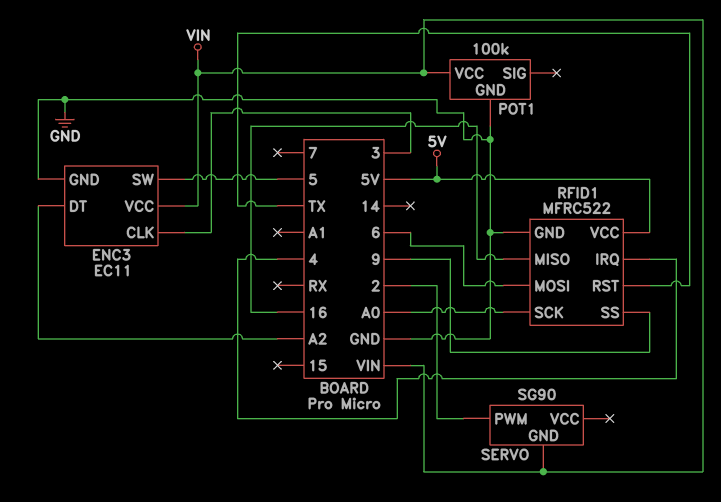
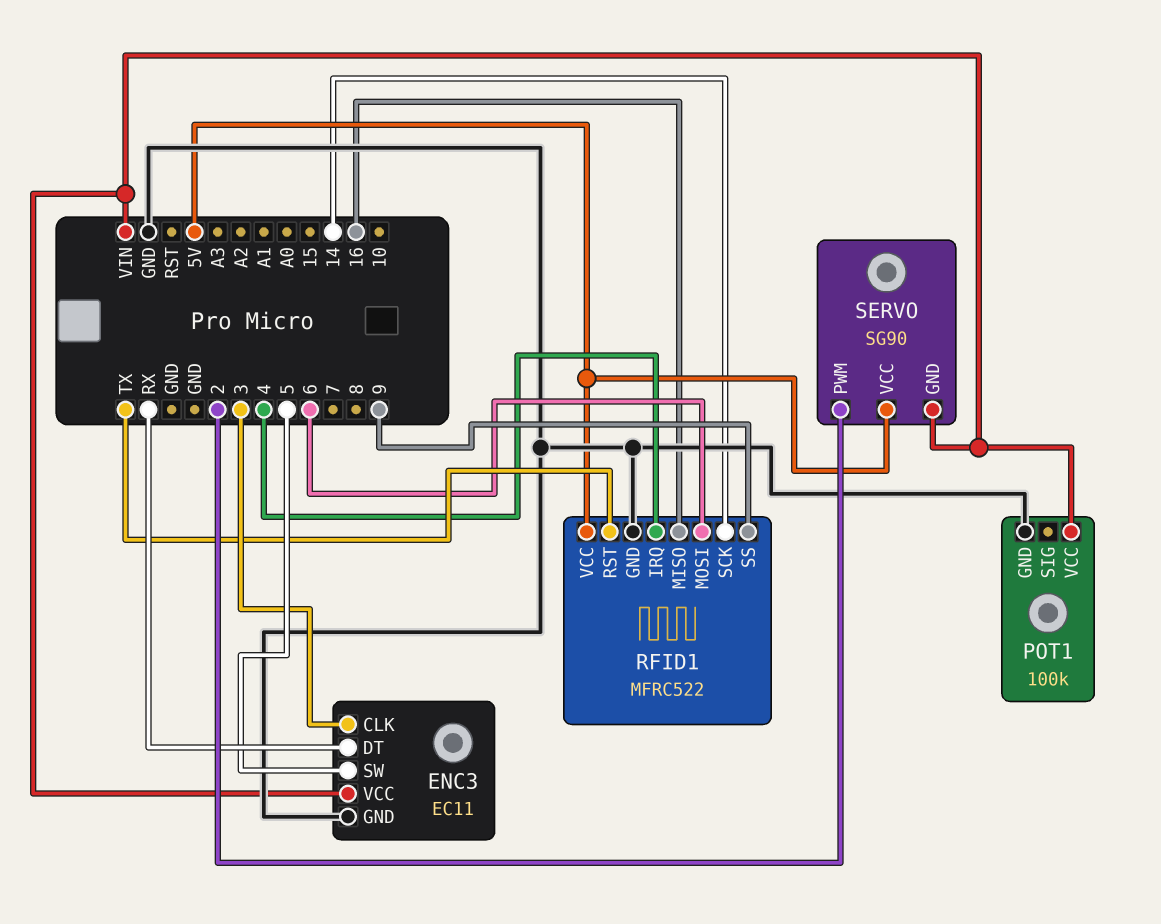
ENC3 pin DT: A2 -> RX
RFID1 pin SCK: A0 -> 14
SERVO pin VCC: none -> 5V

